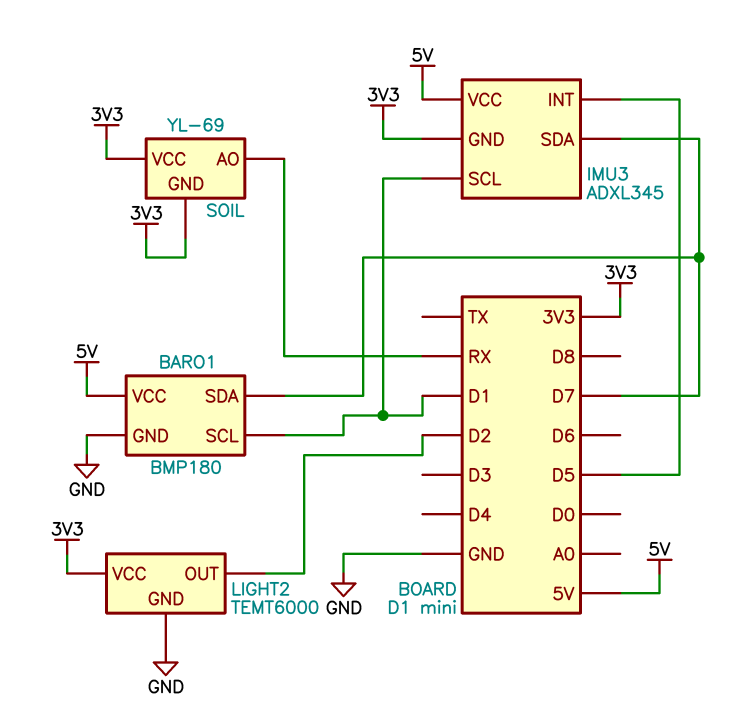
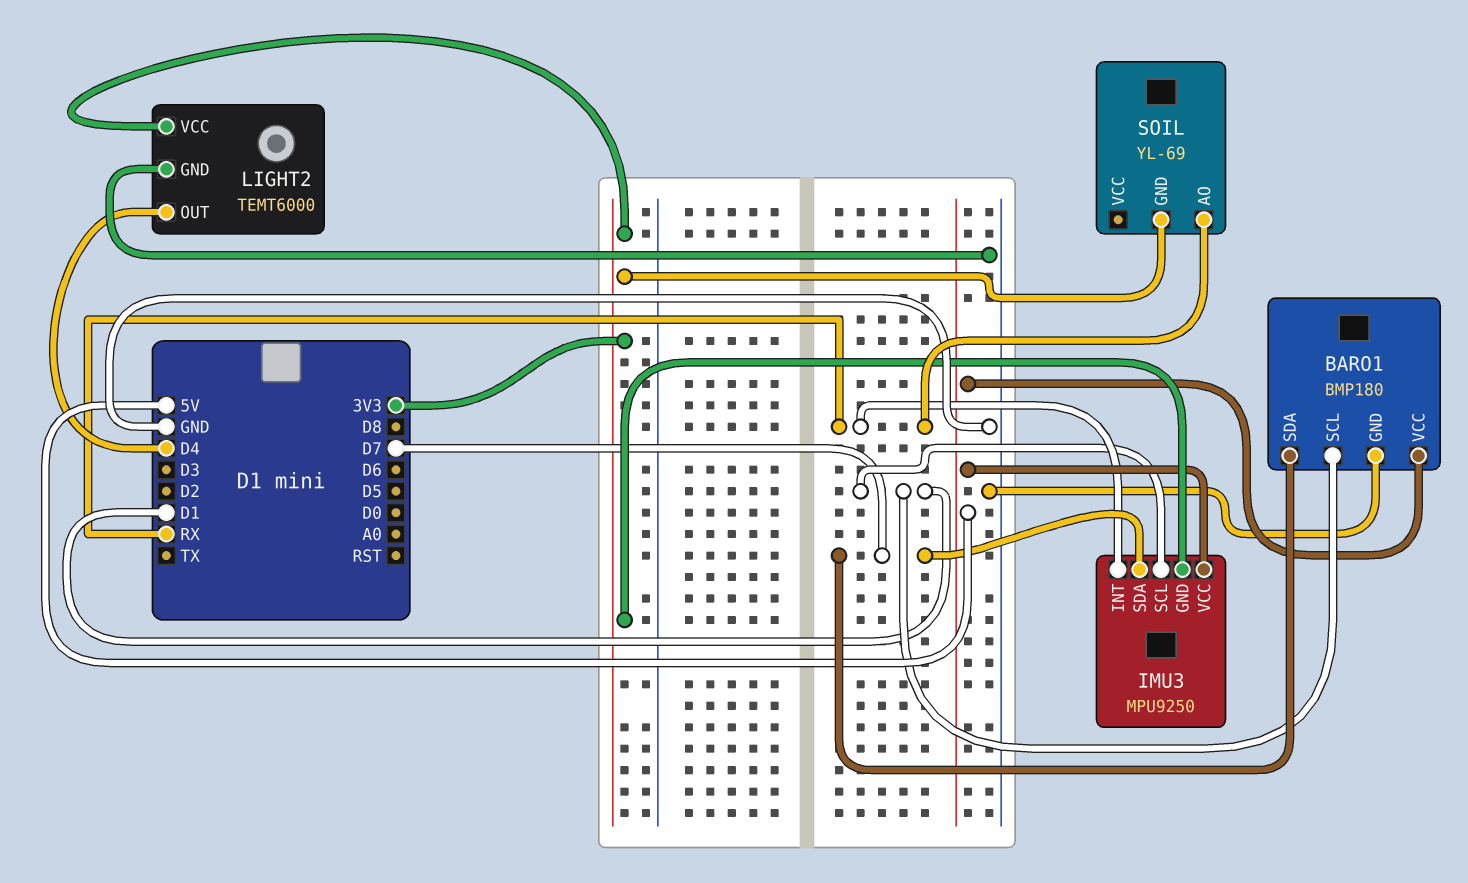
IMU3: ADXL345 -> MPU9250
IMU3 pin INT: D5 -> RX
LIGHT2 pin OUT: D2 -> D4
SOIL pin VCC: 3V3 -> none

